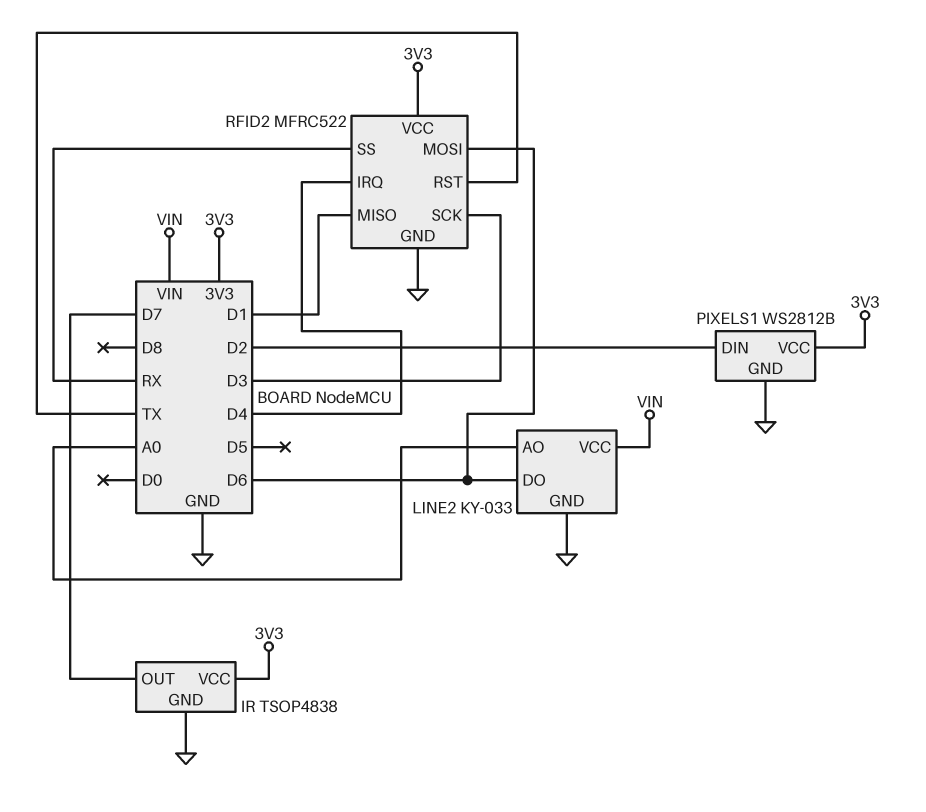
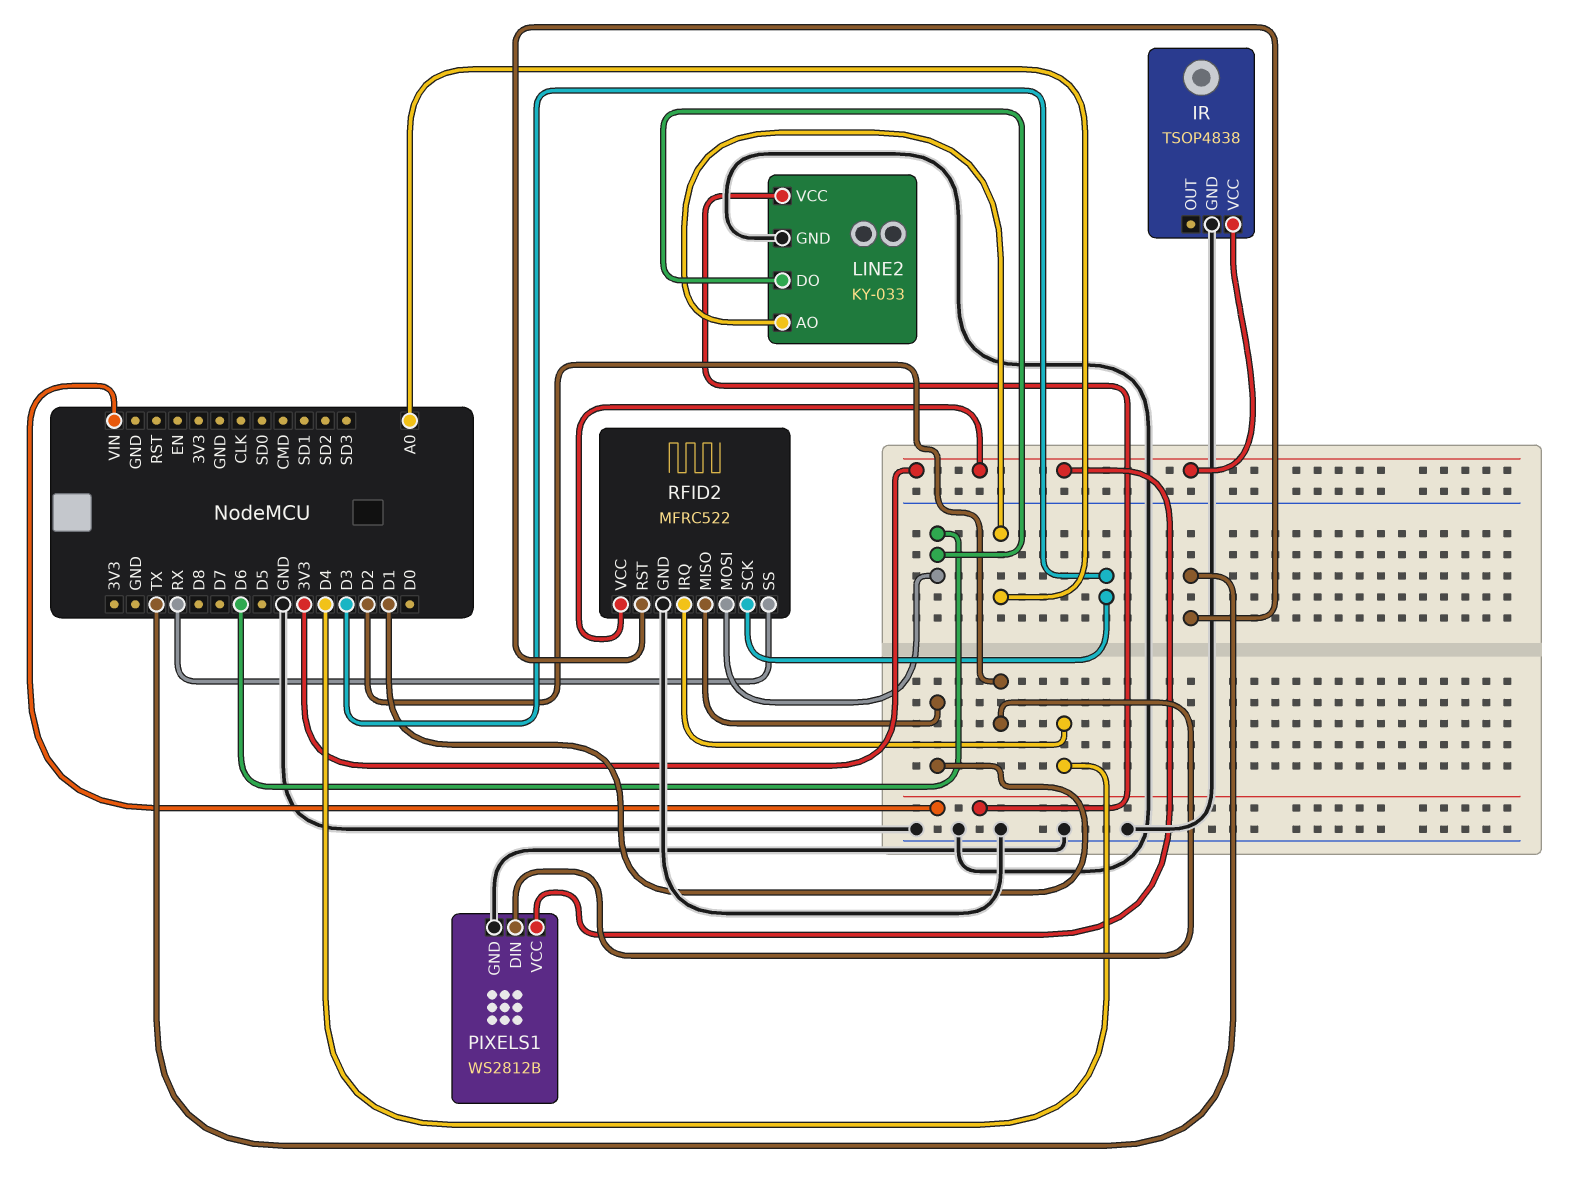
IR pin OUT: D7 -> none

